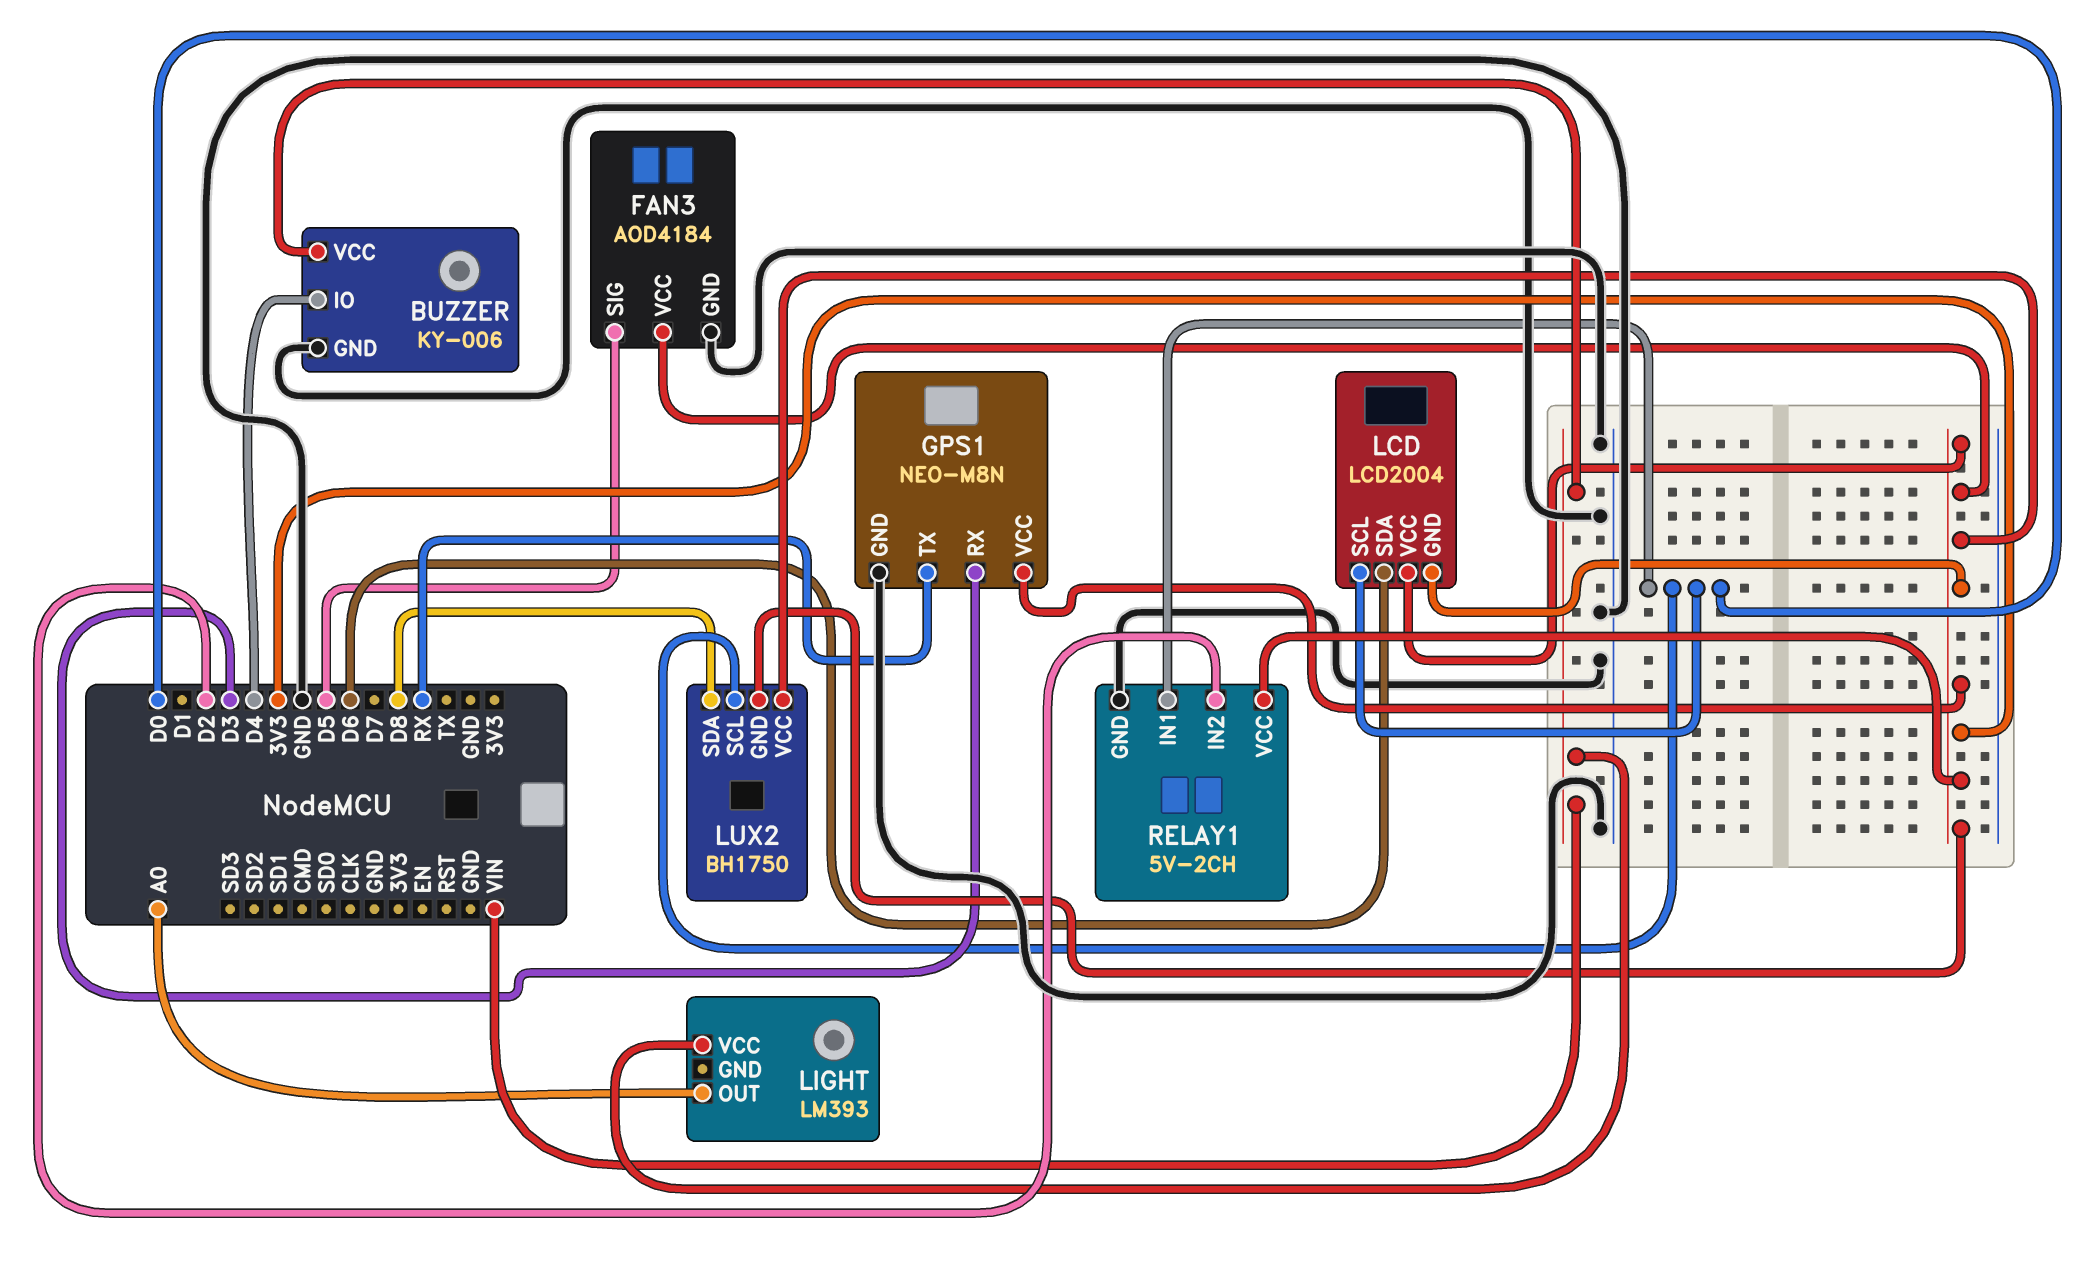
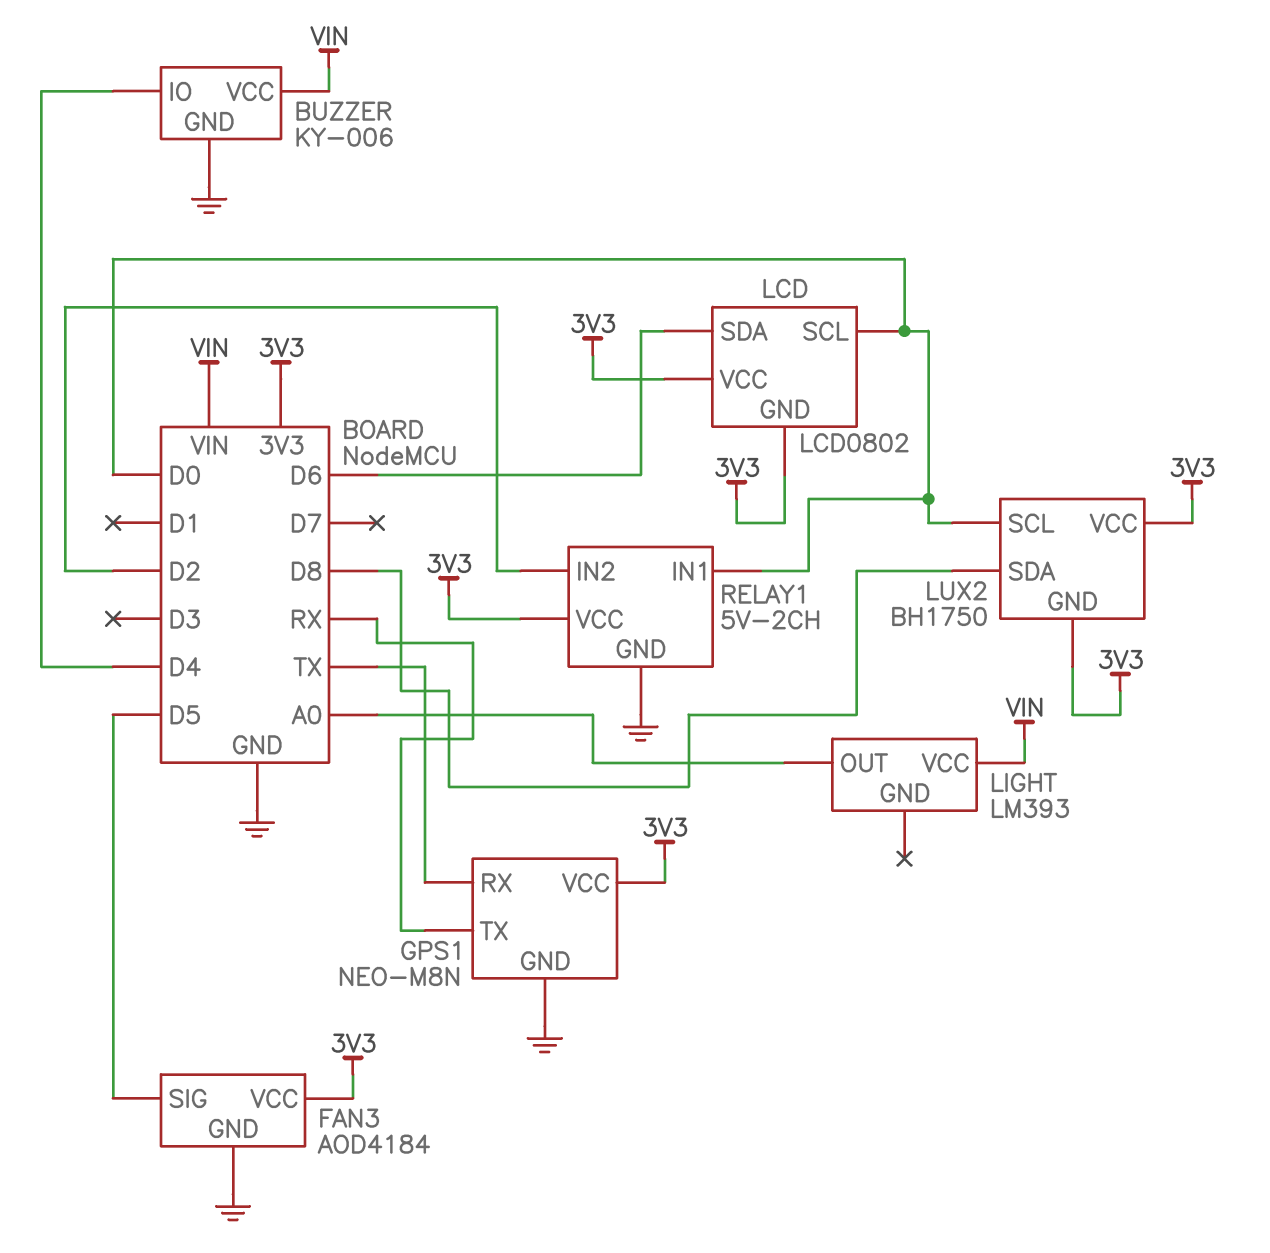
GPS1 pin RX: D3 -> TX
LCD: LCD2004 -> LCD0802

